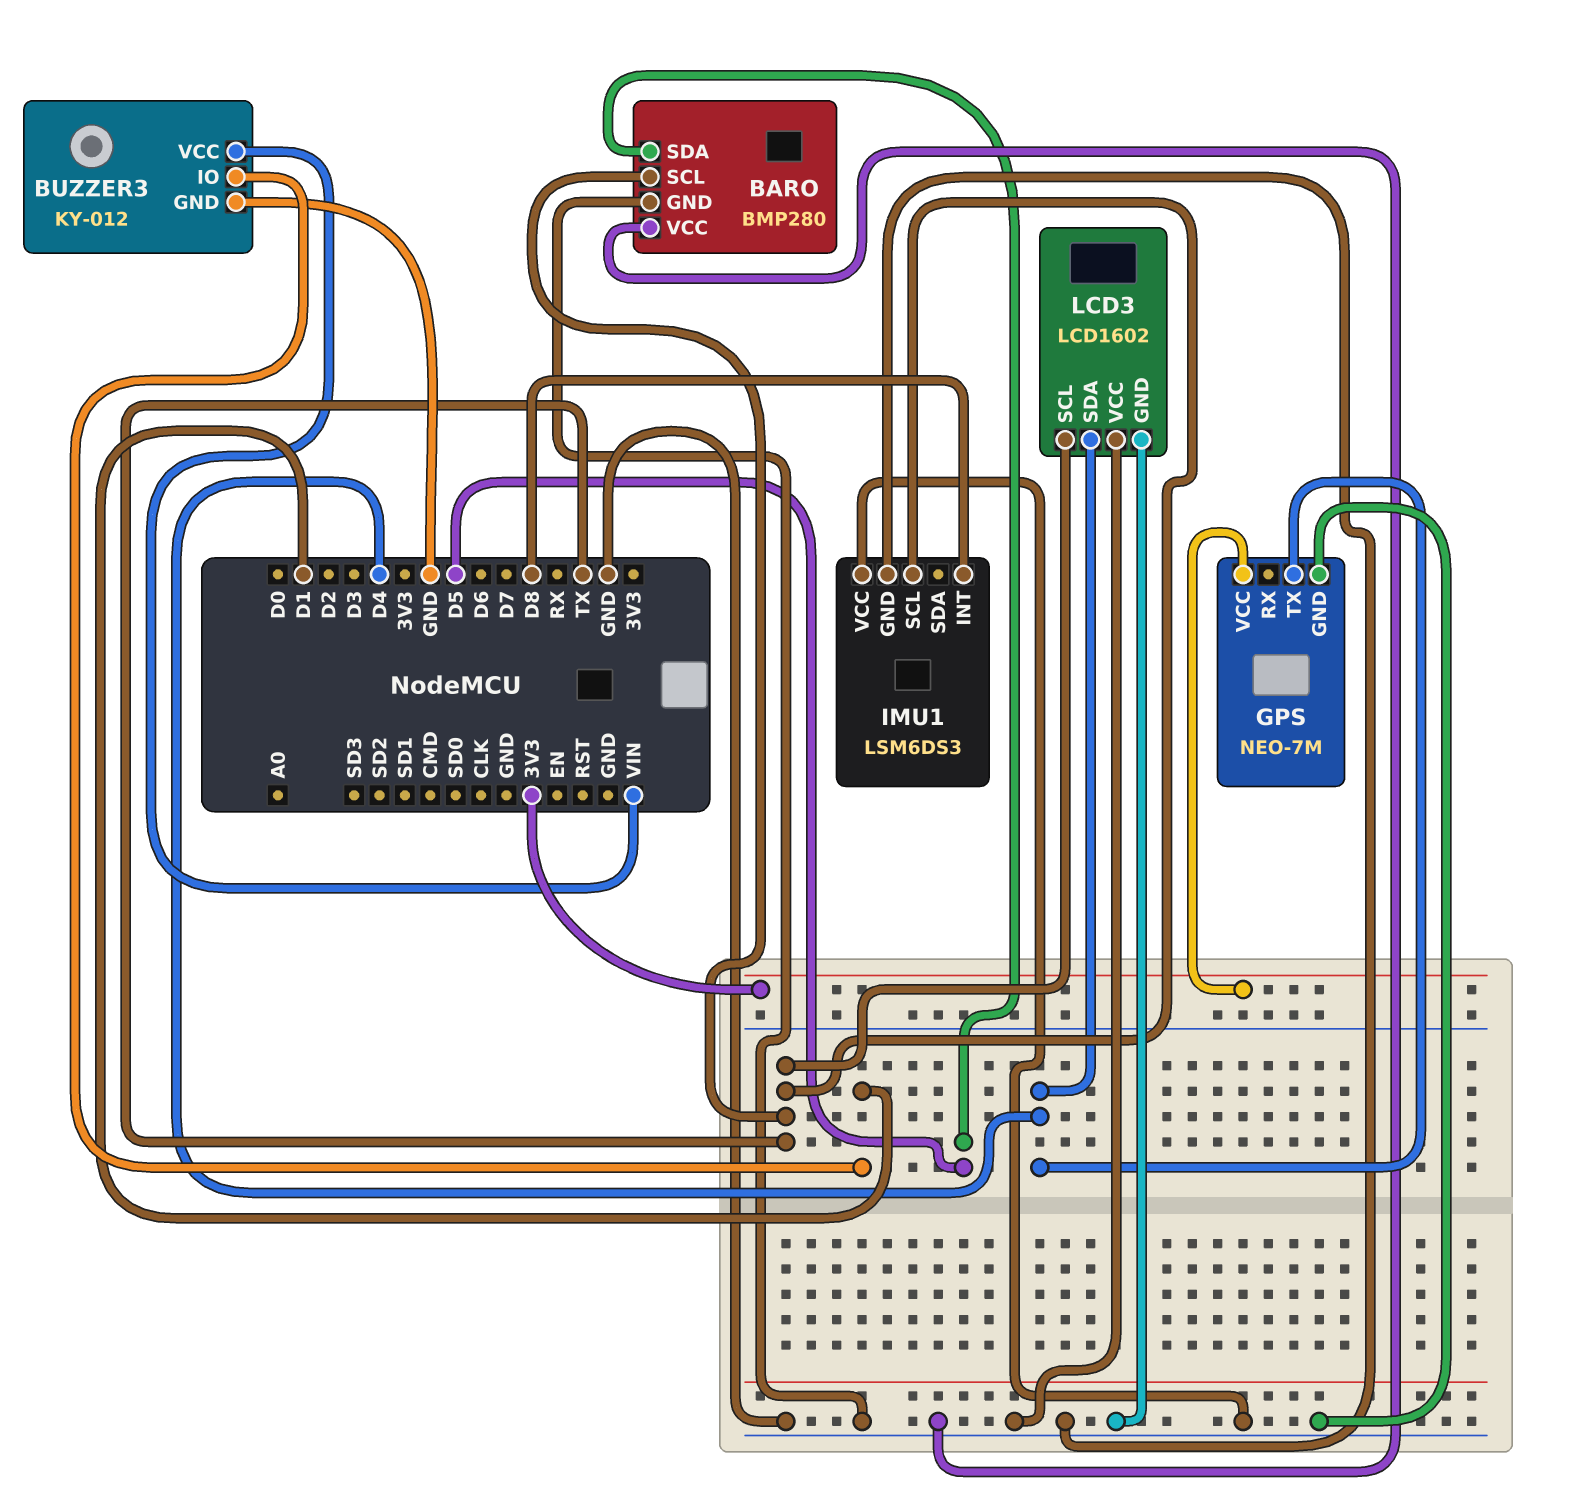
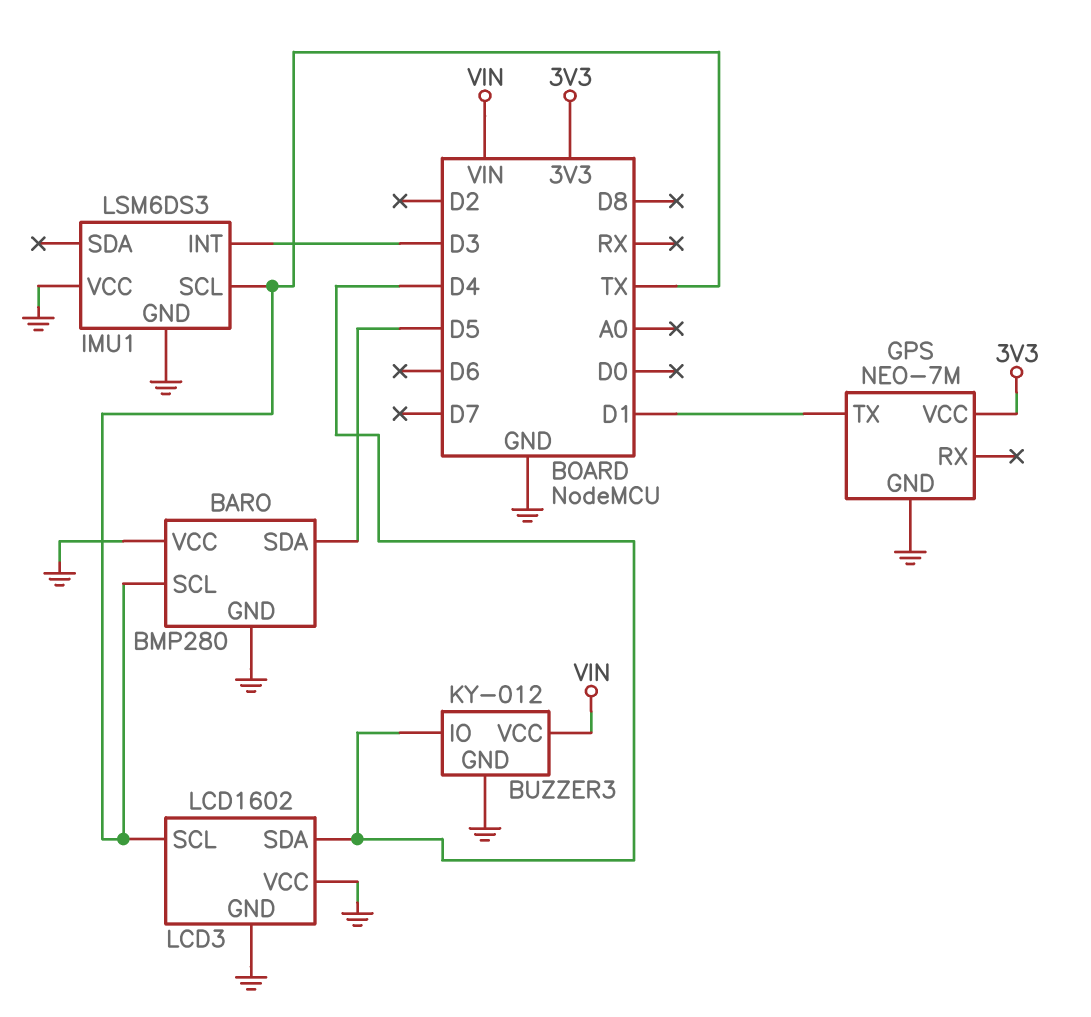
BUZZER3 pin IO: D1 -> D4
GPS pin TX: D4 -> D1
IMU1 pin INT: D8 -> D3

